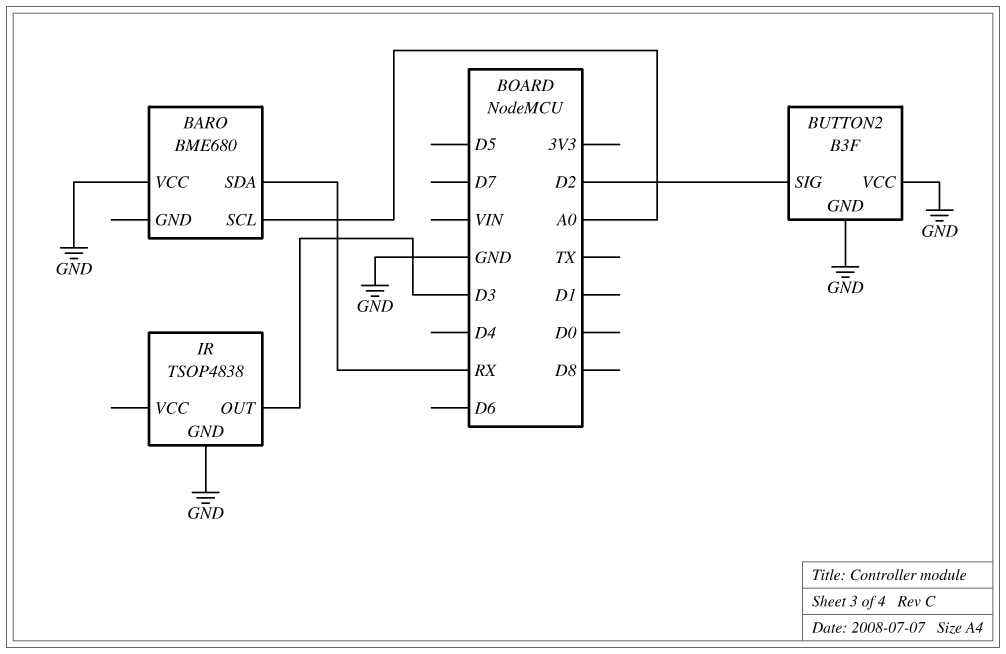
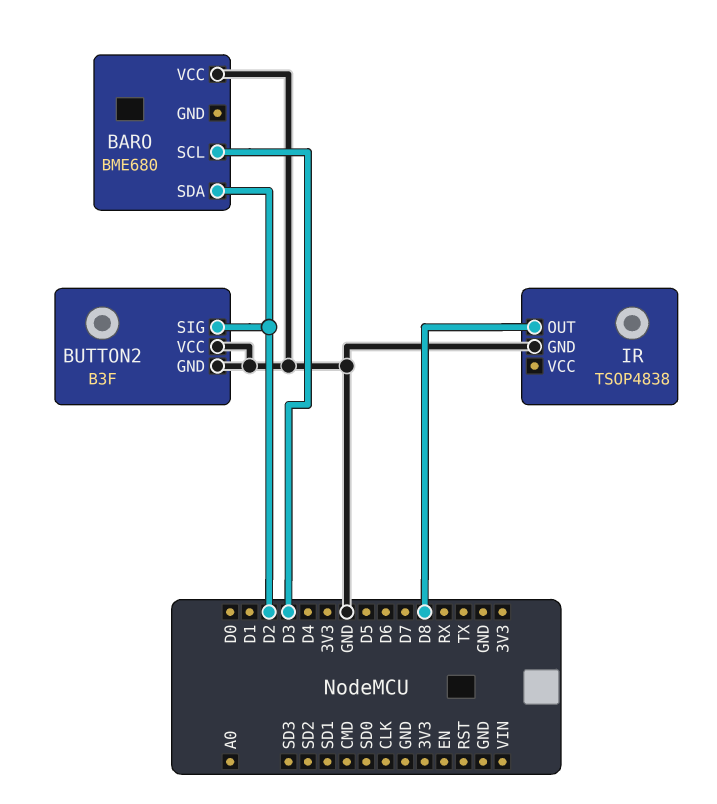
BARO pin SCL: A0 -> D3
BARO pin SDA: RX -> D2
IR pin OUT: D3 -> D8

